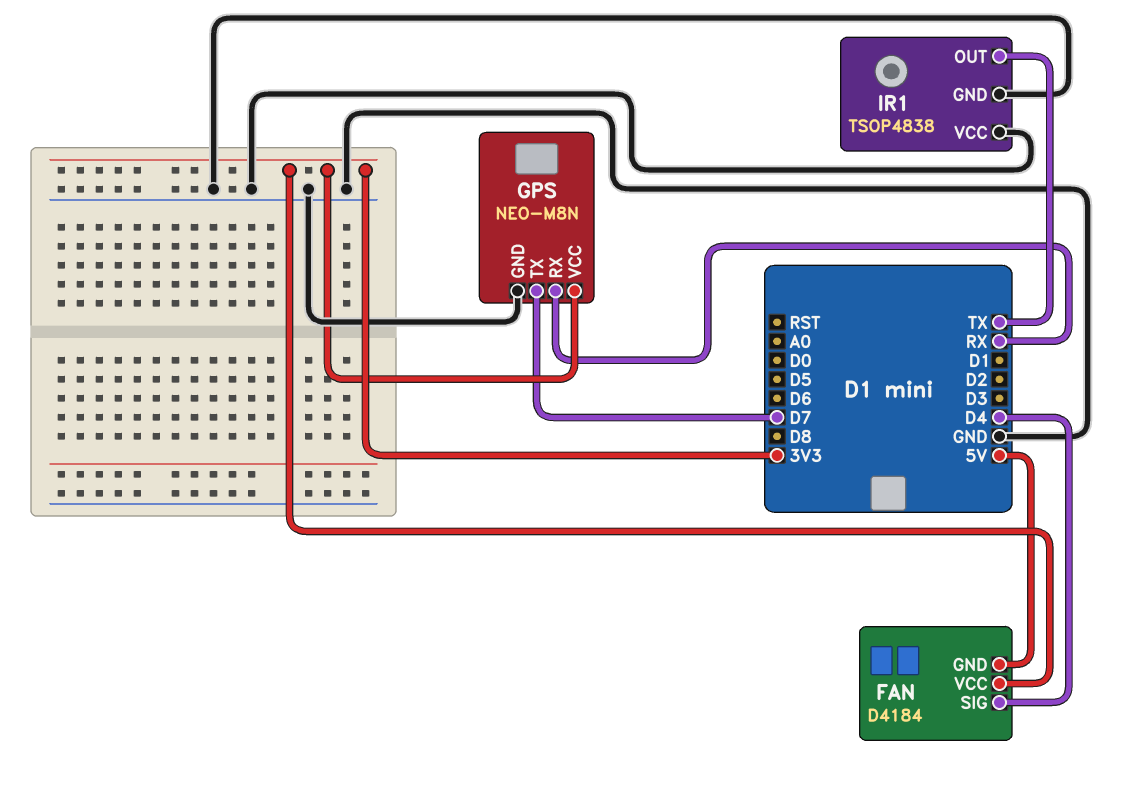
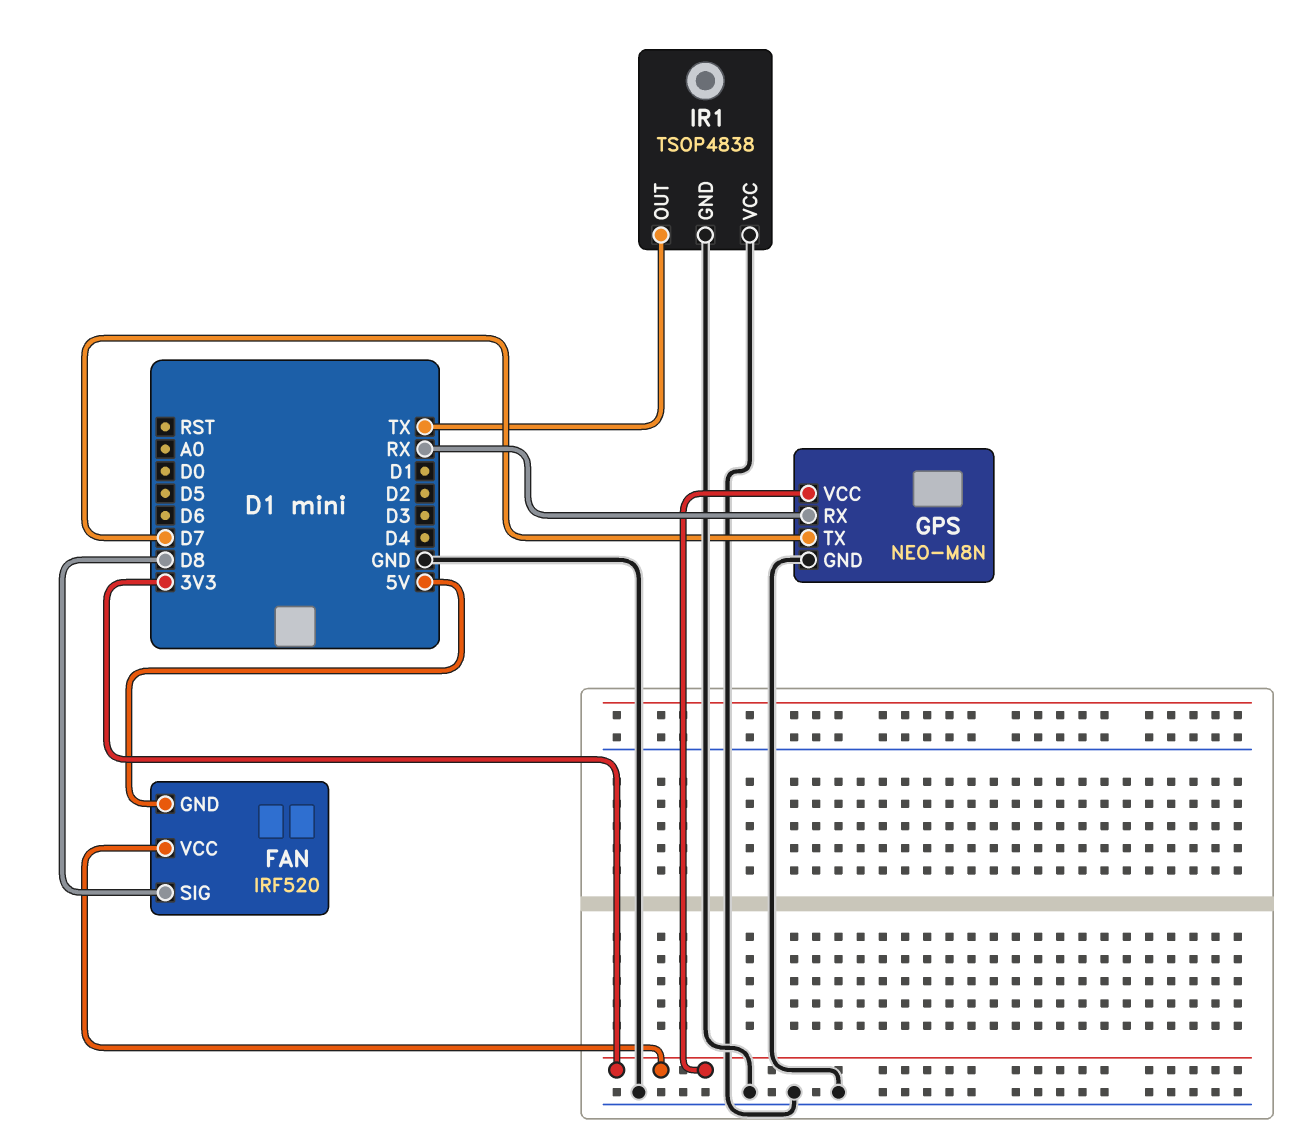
FAN: D4184 -> IRF520
FAN pin SIG: D4 -> D8

